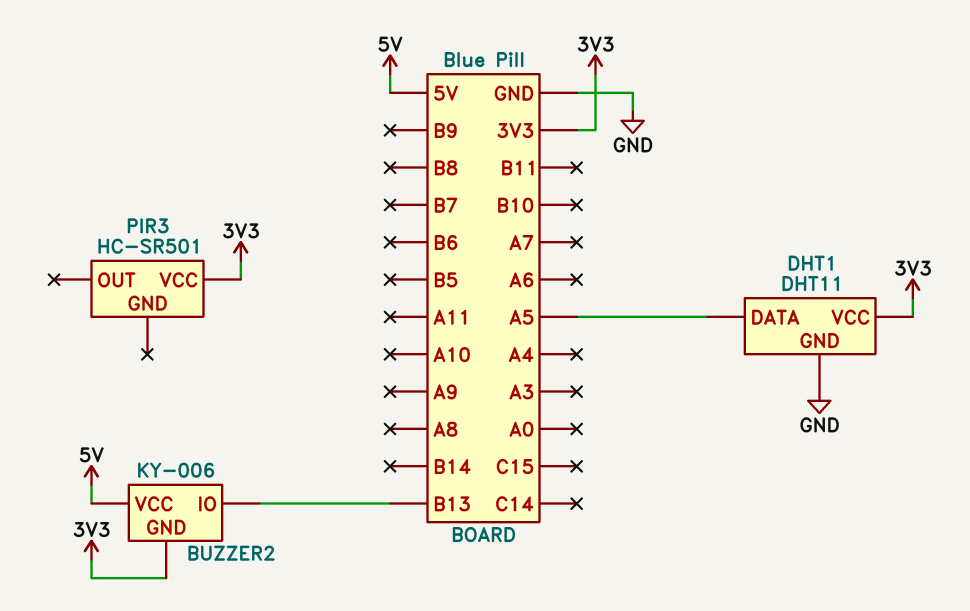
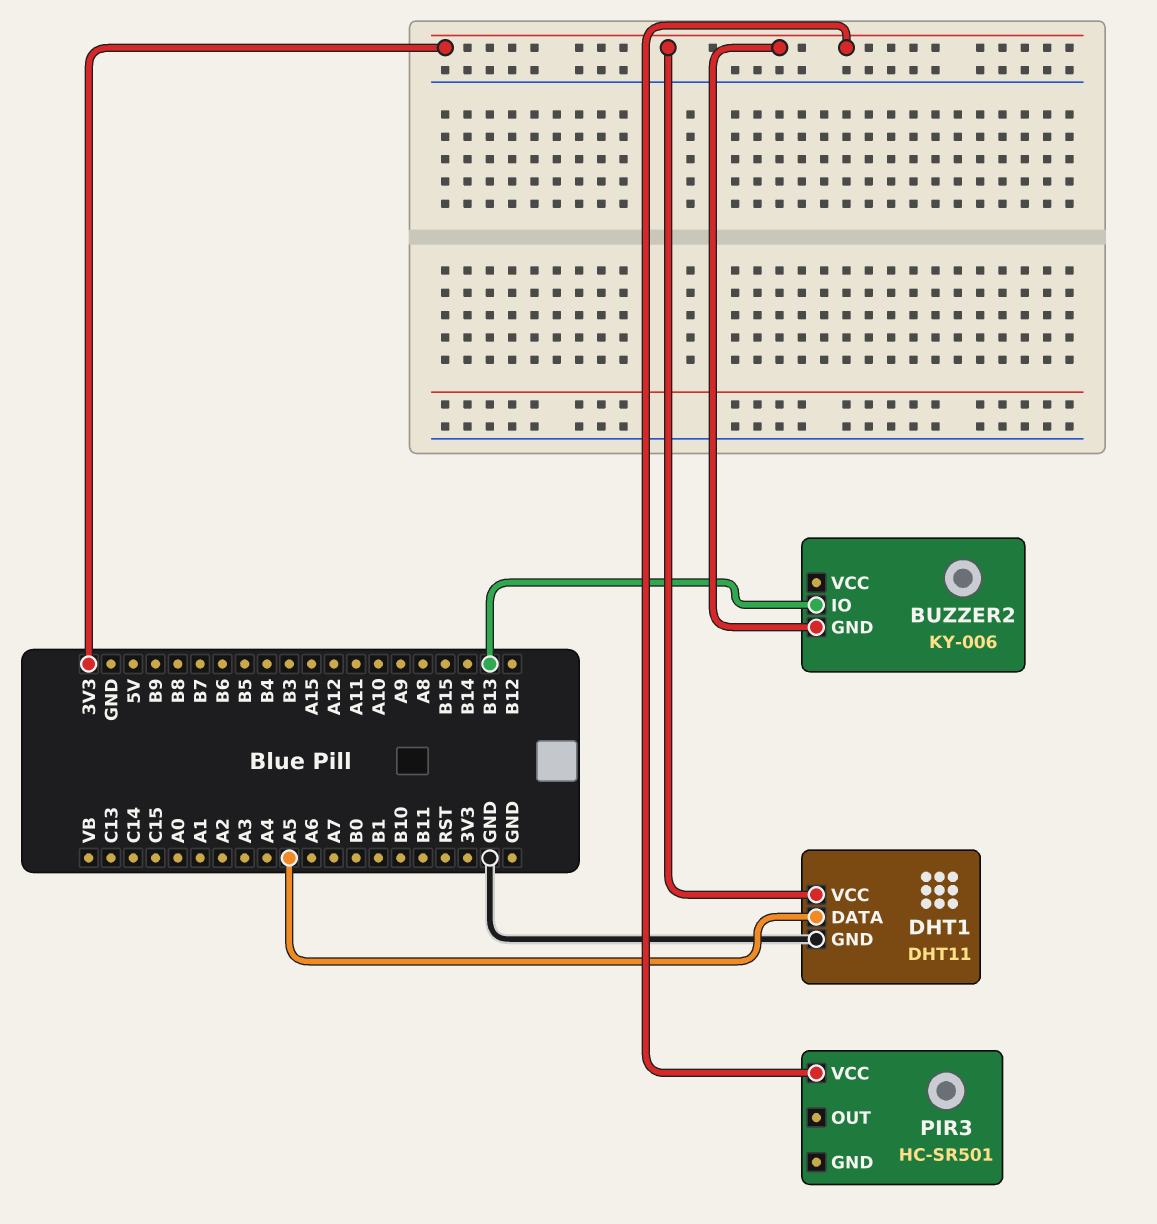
BUZZER2 pin VCC: 5V -> none

